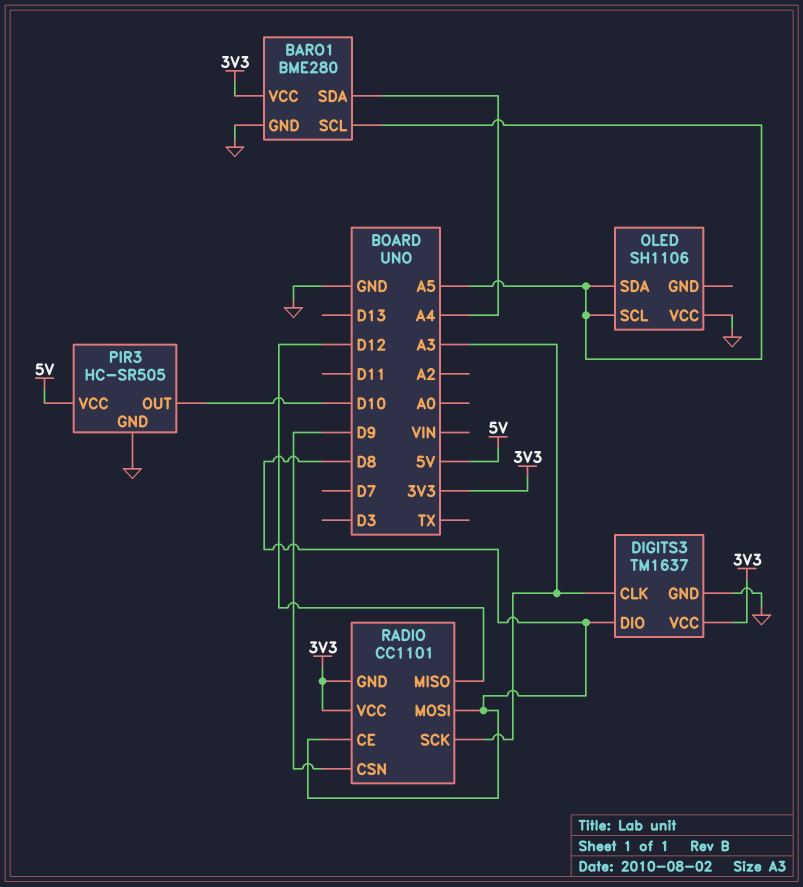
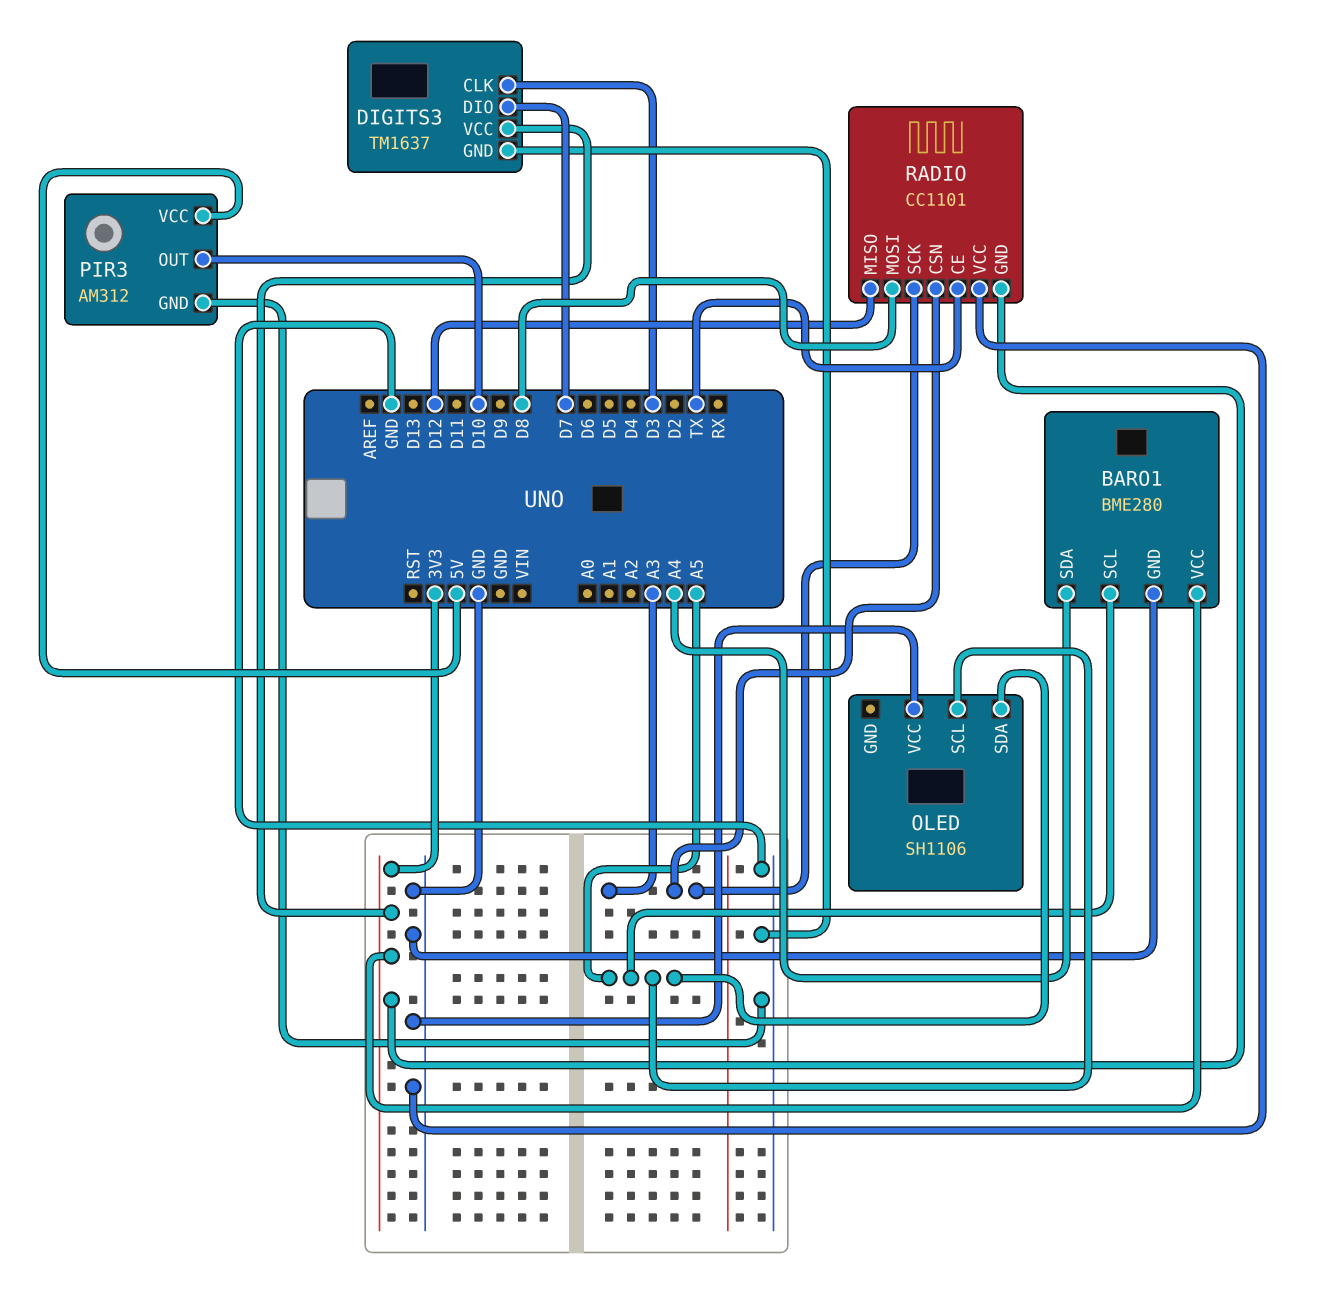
DIGITS3 pin CLK: A3 -> D3
DIGITS3 pin DIO: D8 -> D7
PIR3: HC-SR505 -> AM312
RADIO pin CE: D8 -> TX
RADIO pin CSN: D9 -> A3
RADIO pin VCC: 3V3 -> GND

